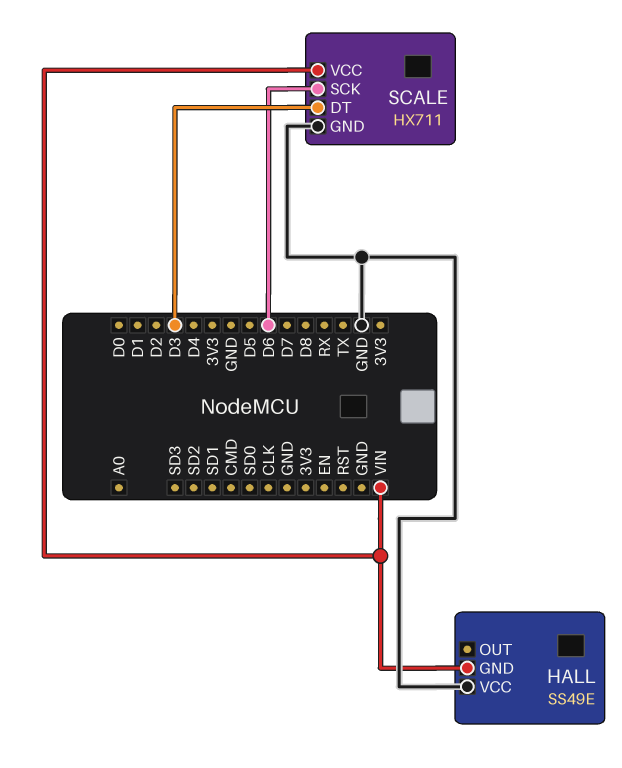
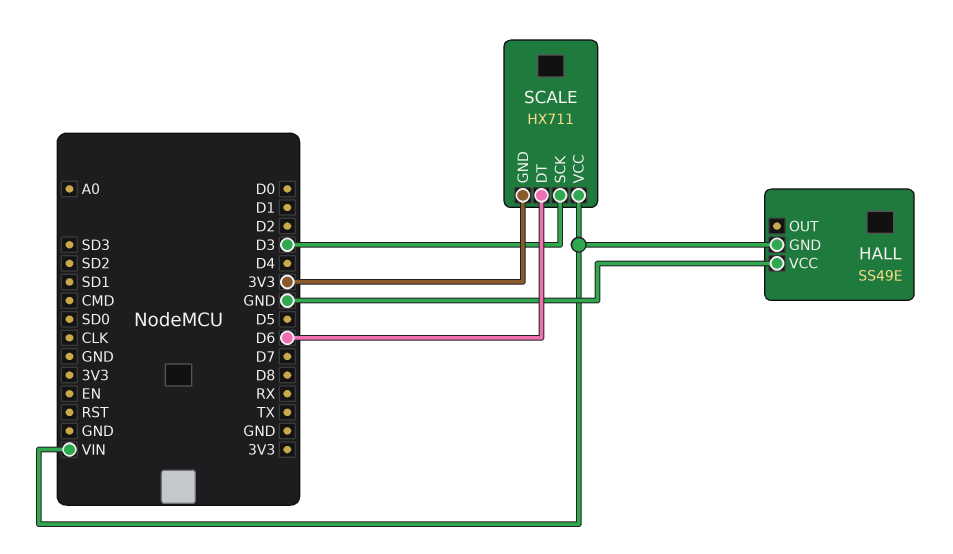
SCALE pin DT: D3 -> D6
SCALE pin GND: GND -> 3V3
SCALE pin SCK: D6 -> D3

